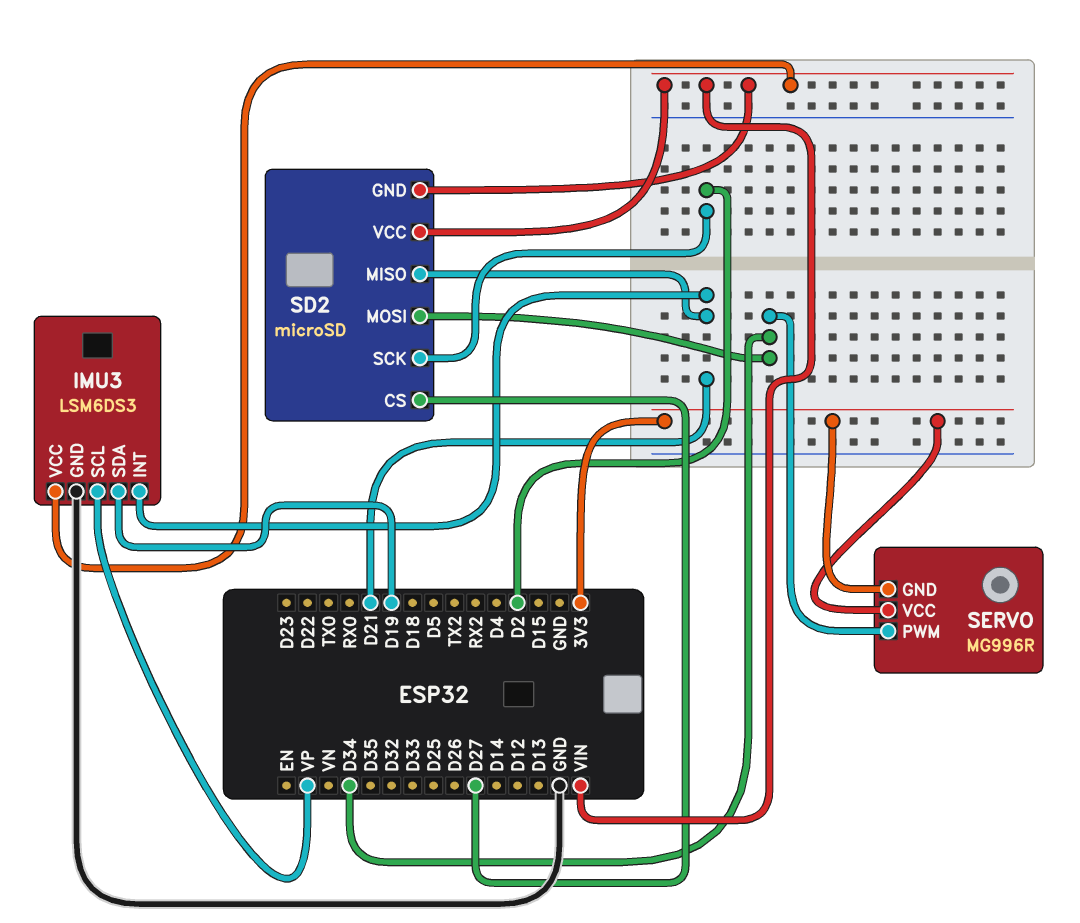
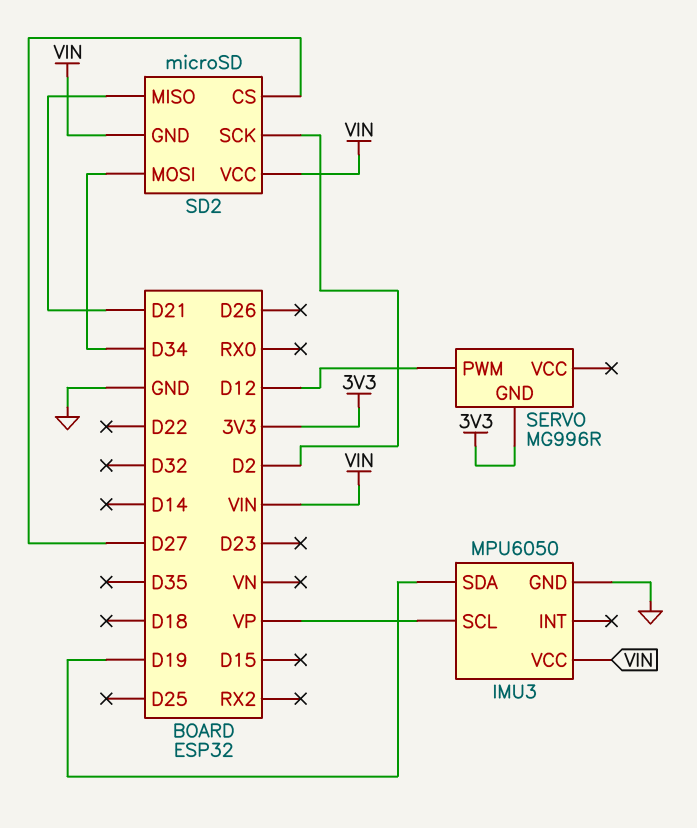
IMU3: LSM6DS3 -> MPU6050
IMU3 pin INT: D21 -> none
SERVO pin PWM: D34 -> D12
SERVO pin VCC: 3V3 -> none

